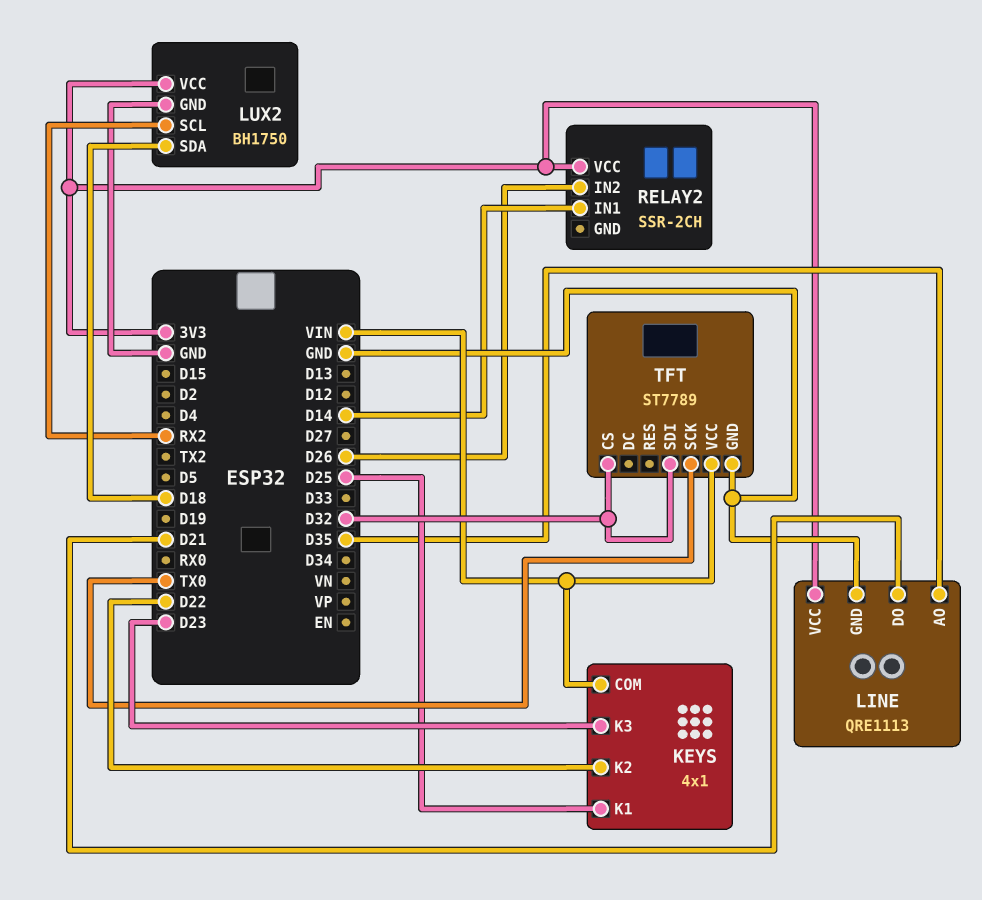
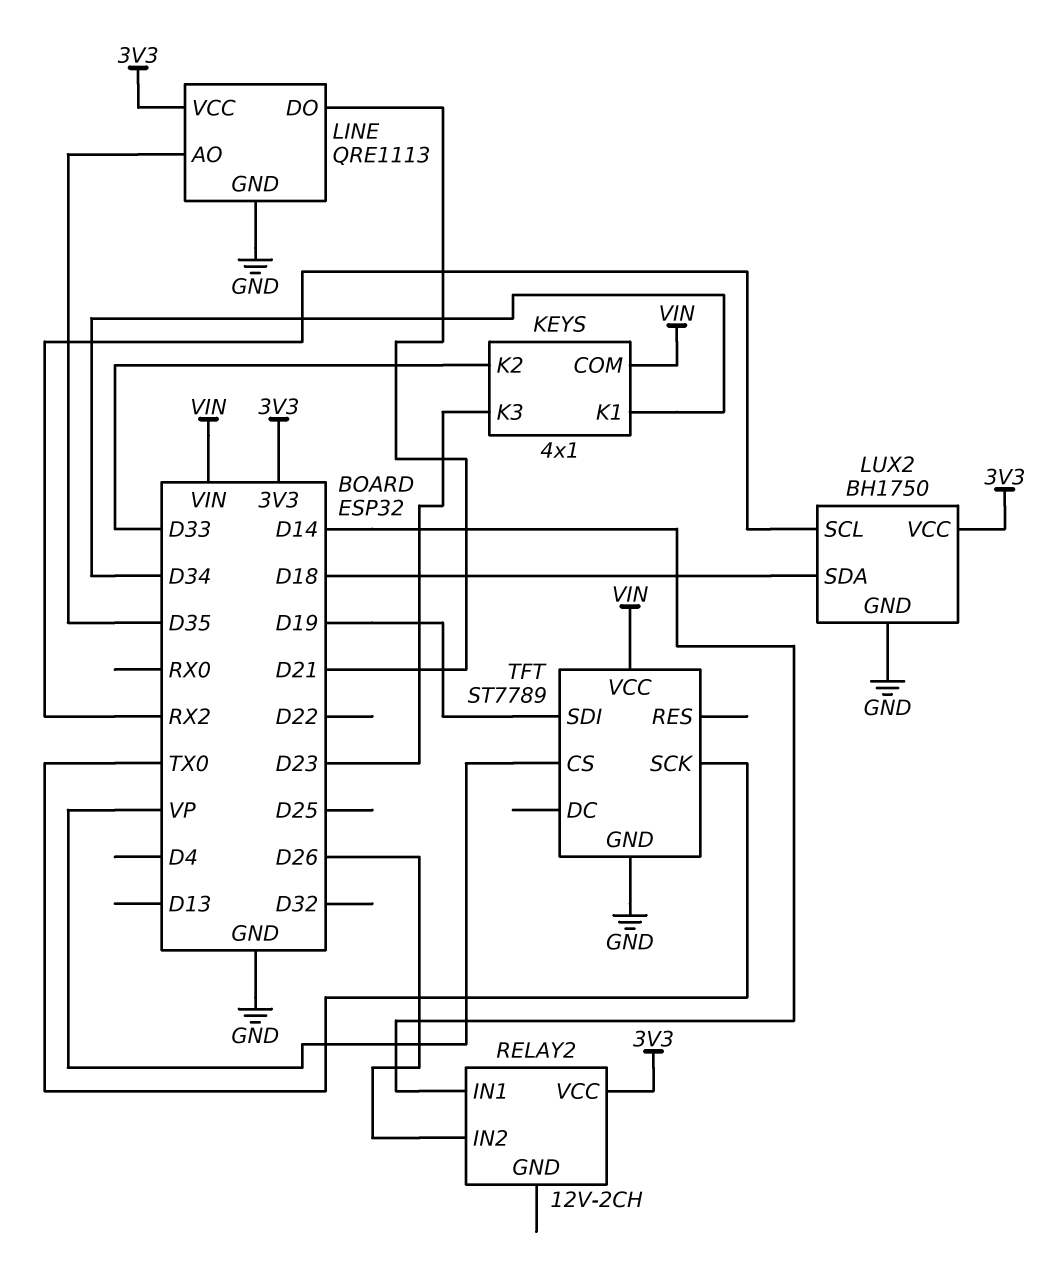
KEYS pin K1: D25 -> D34
KEYS pin K2: D22 -> D33
RELAY2: SSR-2CH -> 12V-2CH
TFT pin CS: D32 -> VP
TFT pin SDI: D32 -> D19

